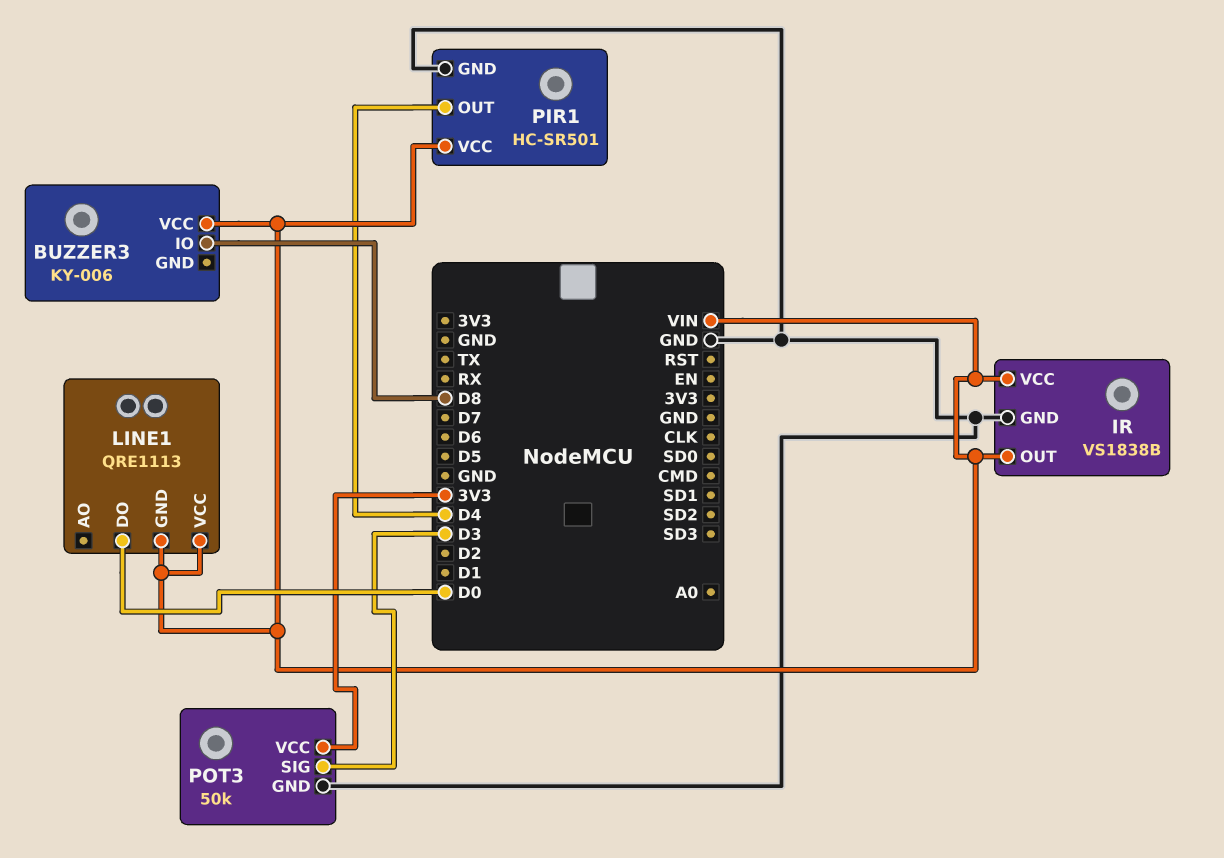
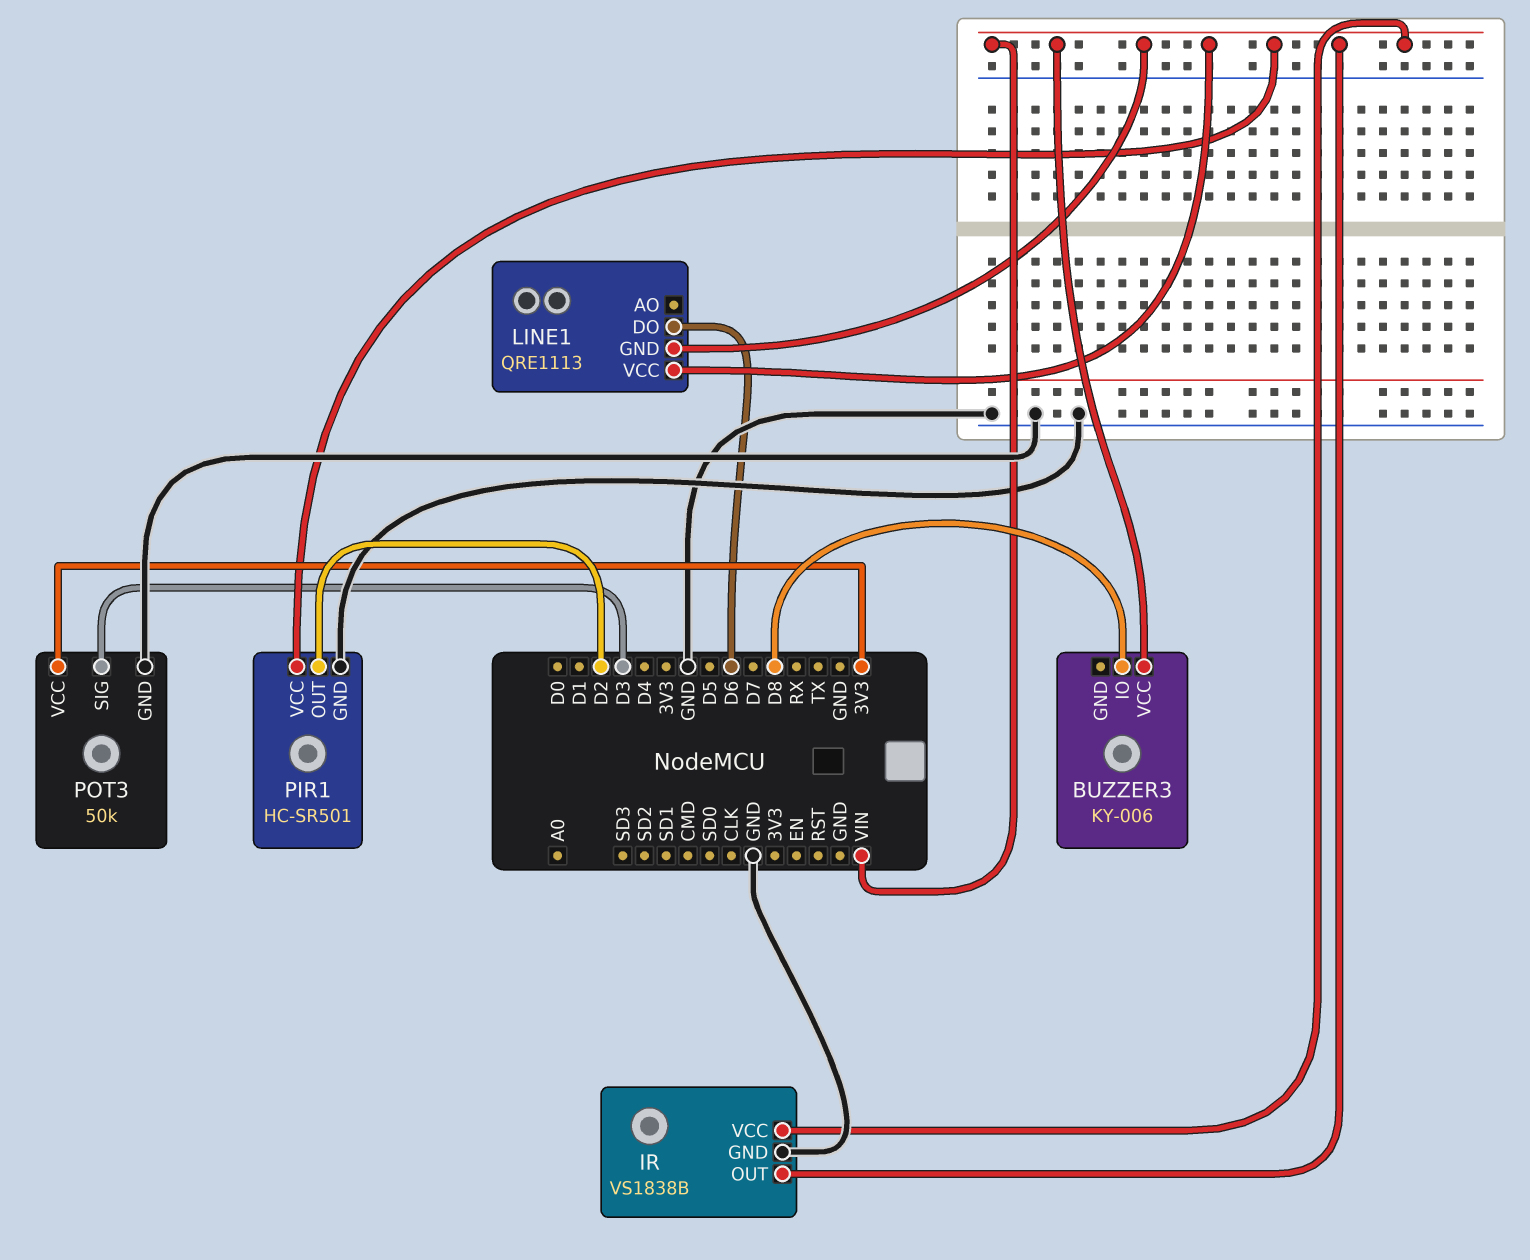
LINE1 pin DO: D0 -> D6
PIR1 pin OUT: D4 -> D2

